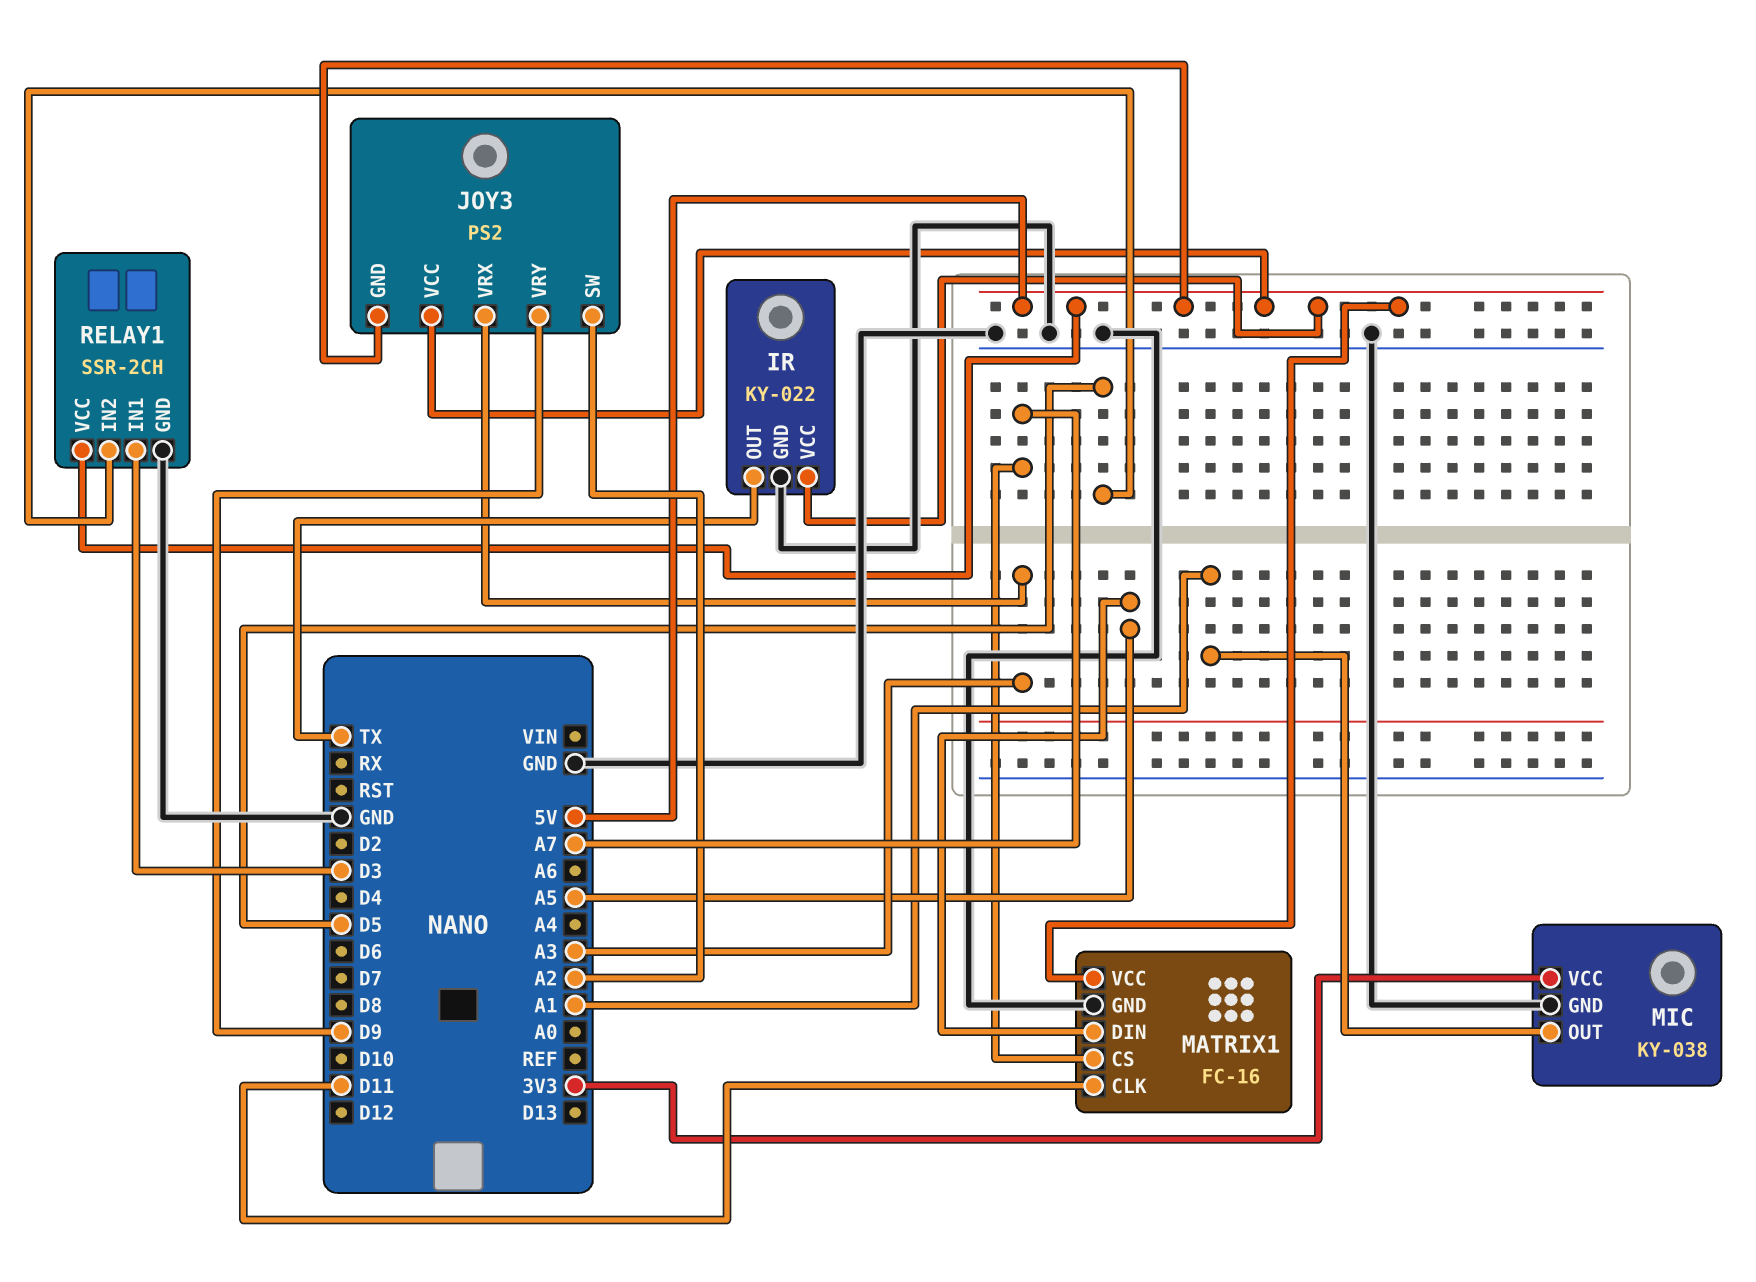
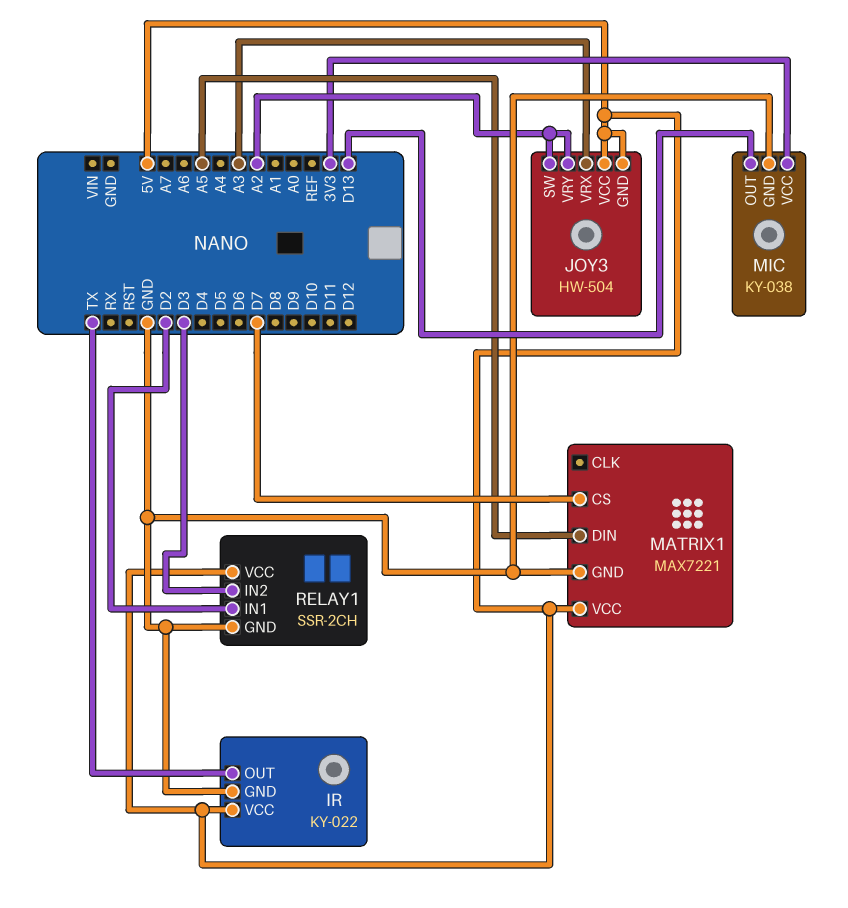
JOY3: PS2 -> HW-504
JOY3 pin VRY: D9 -> A2
MATRIX1: FC-16 -> MAX7221
MATRIX1 pin CLK: D11 -> none
MATRIX1 pin CS: A7 -> D7
MIC pin OUT: A1 -> D13
RELAY1 pin IN1: D3 -> D2
RELAY1 pin IN2: D5 -> D3

